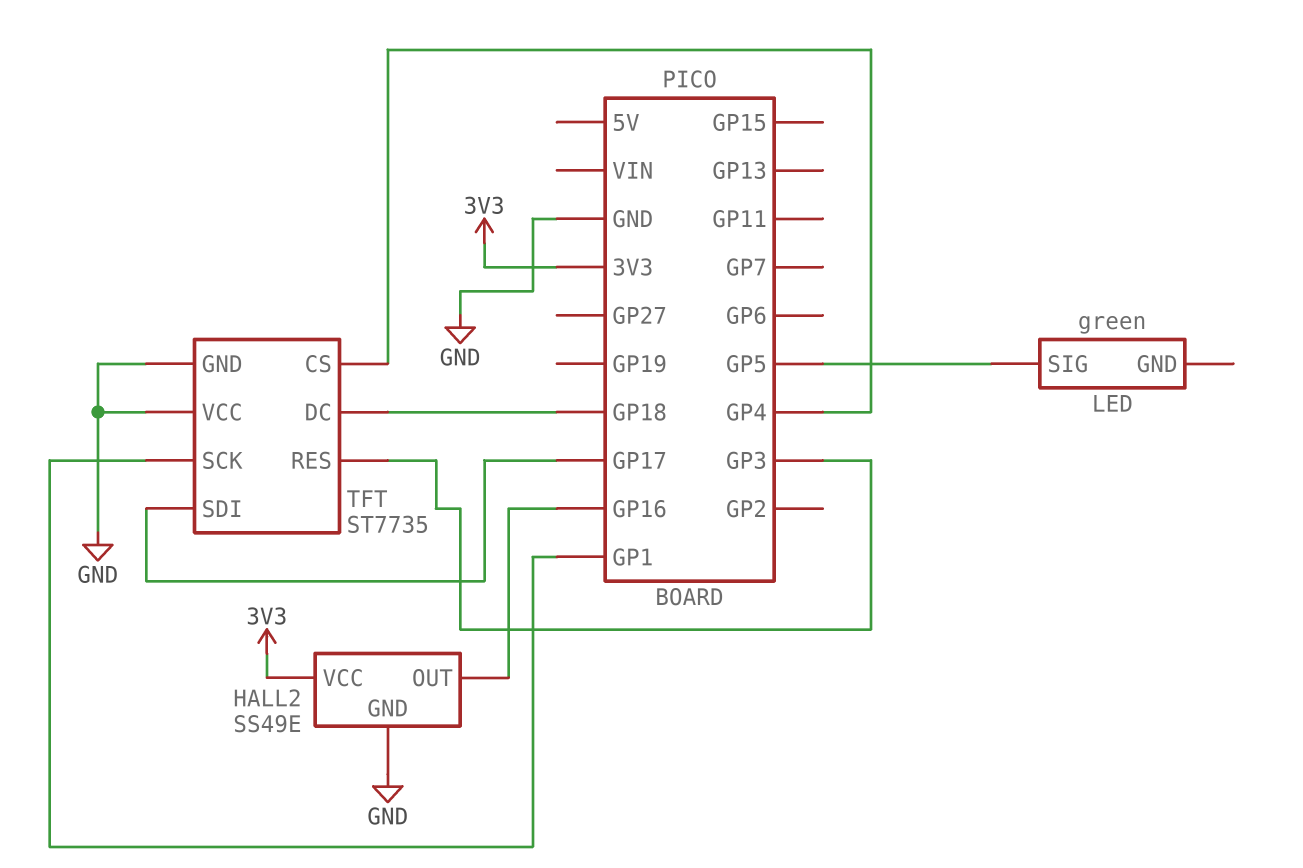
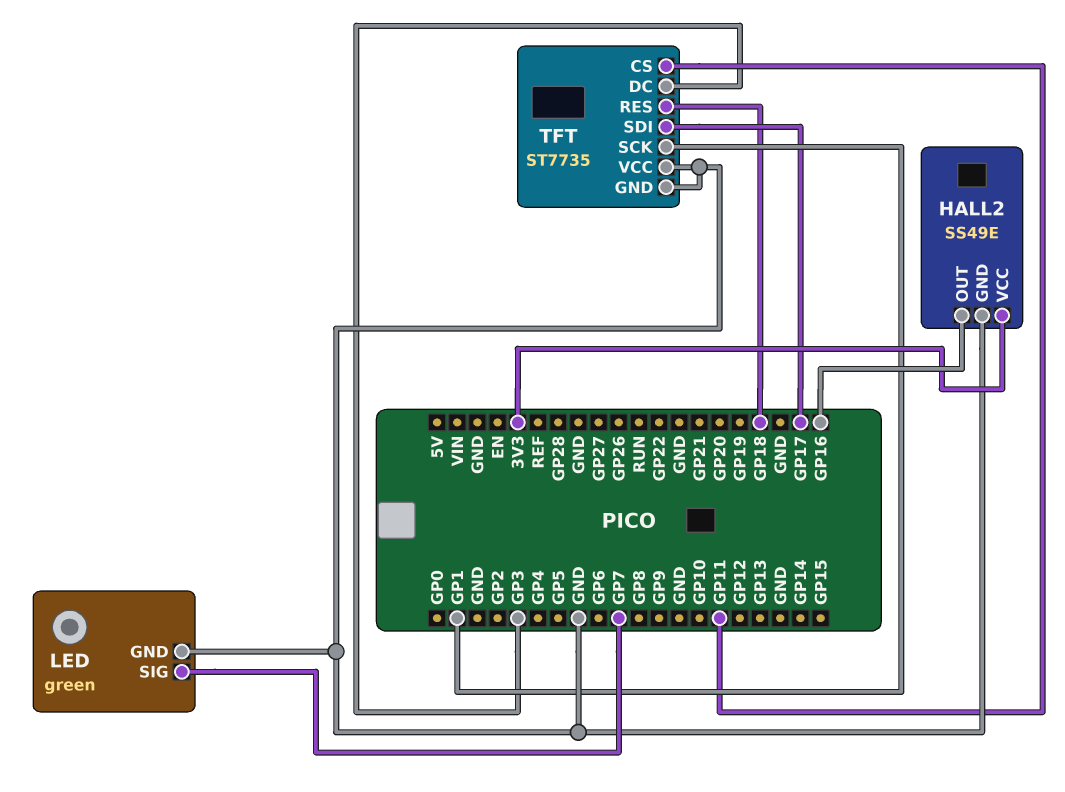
LED pin GND: none -> GND
LED pin SIG: GP5 -> GP7
TFT pin CS: GP4 -> GP11
TFT pin DC: GP18 -> GP3
TFT pin RES: GP3 -> GP18

